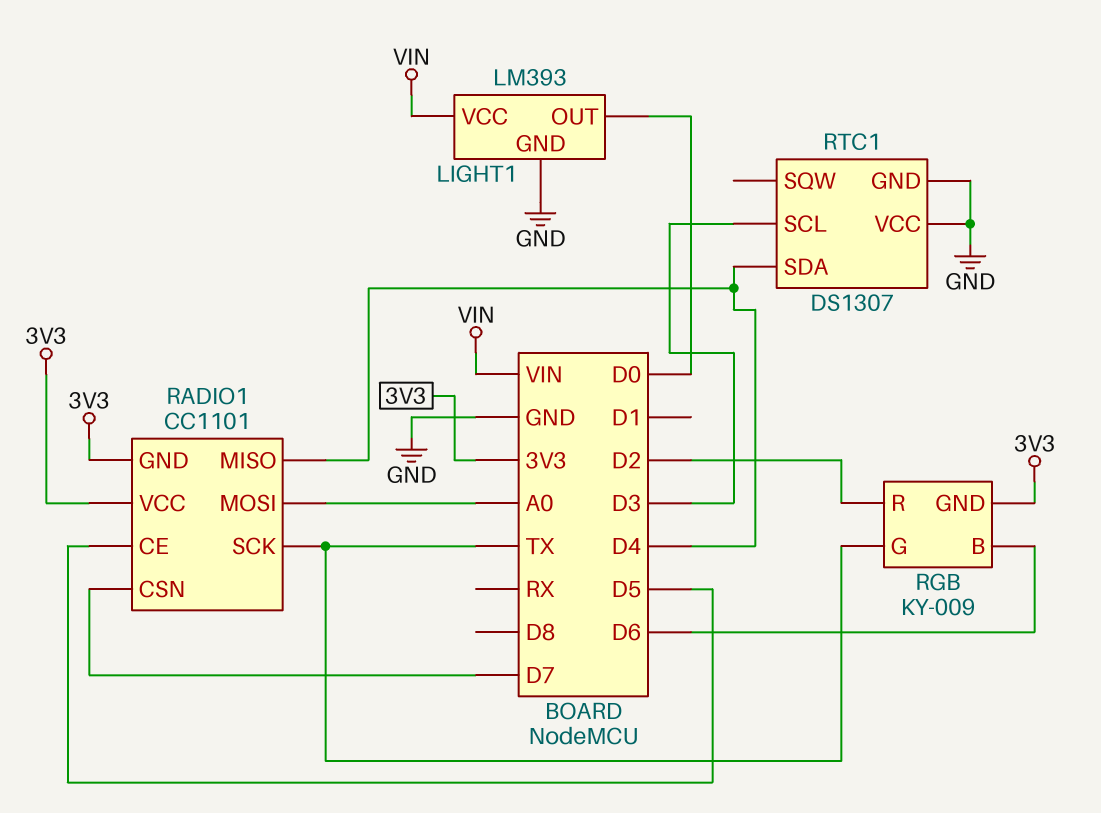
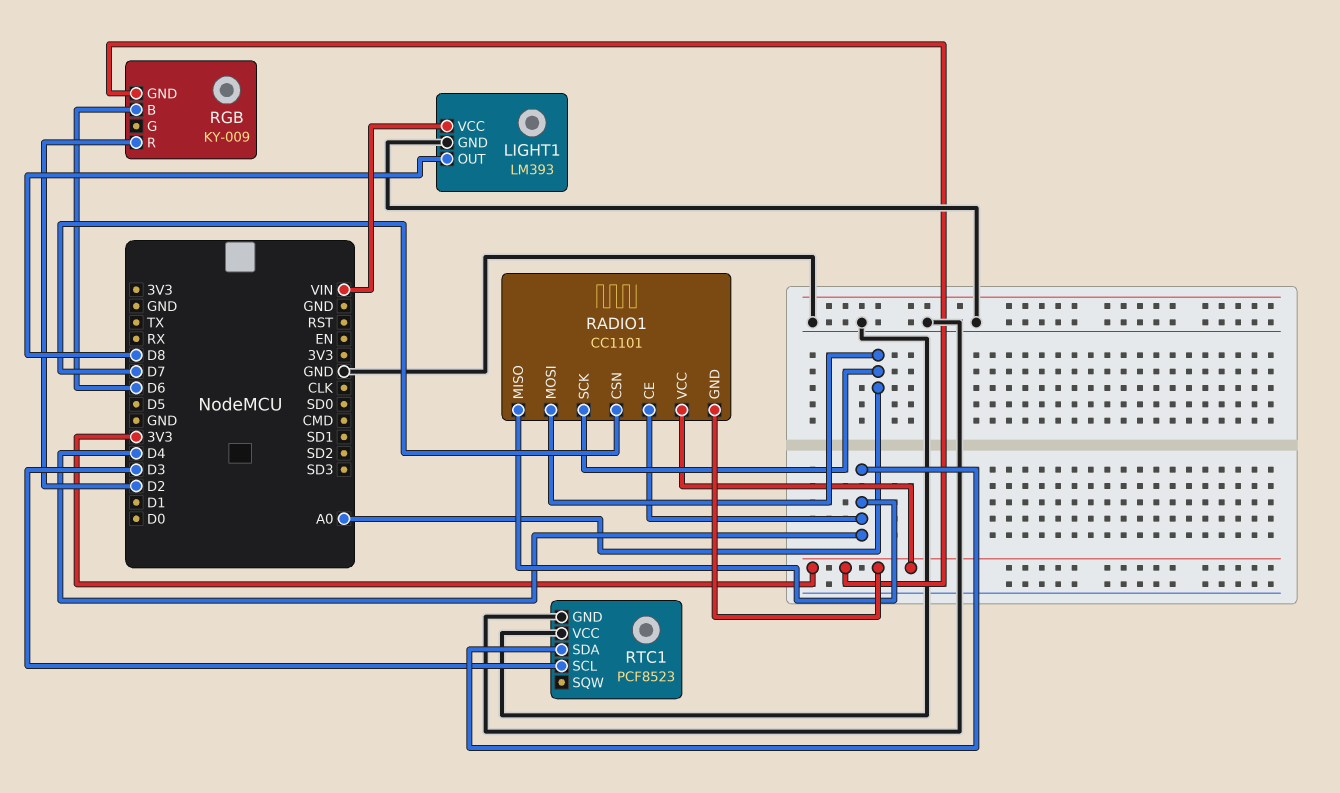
LIGHT1 pin OUT: D0 -> D8
RADIO1 pin CE: D5 -> D4
RADIO1 pin SCK: TX -> A0
RGB pin G: TX -> none
RTC1: DS1307 -> PCF8523

